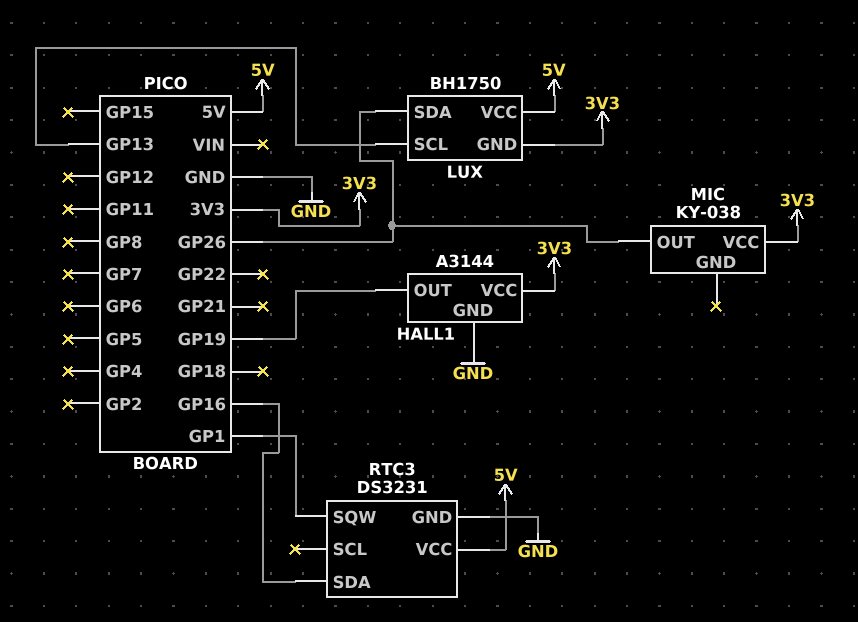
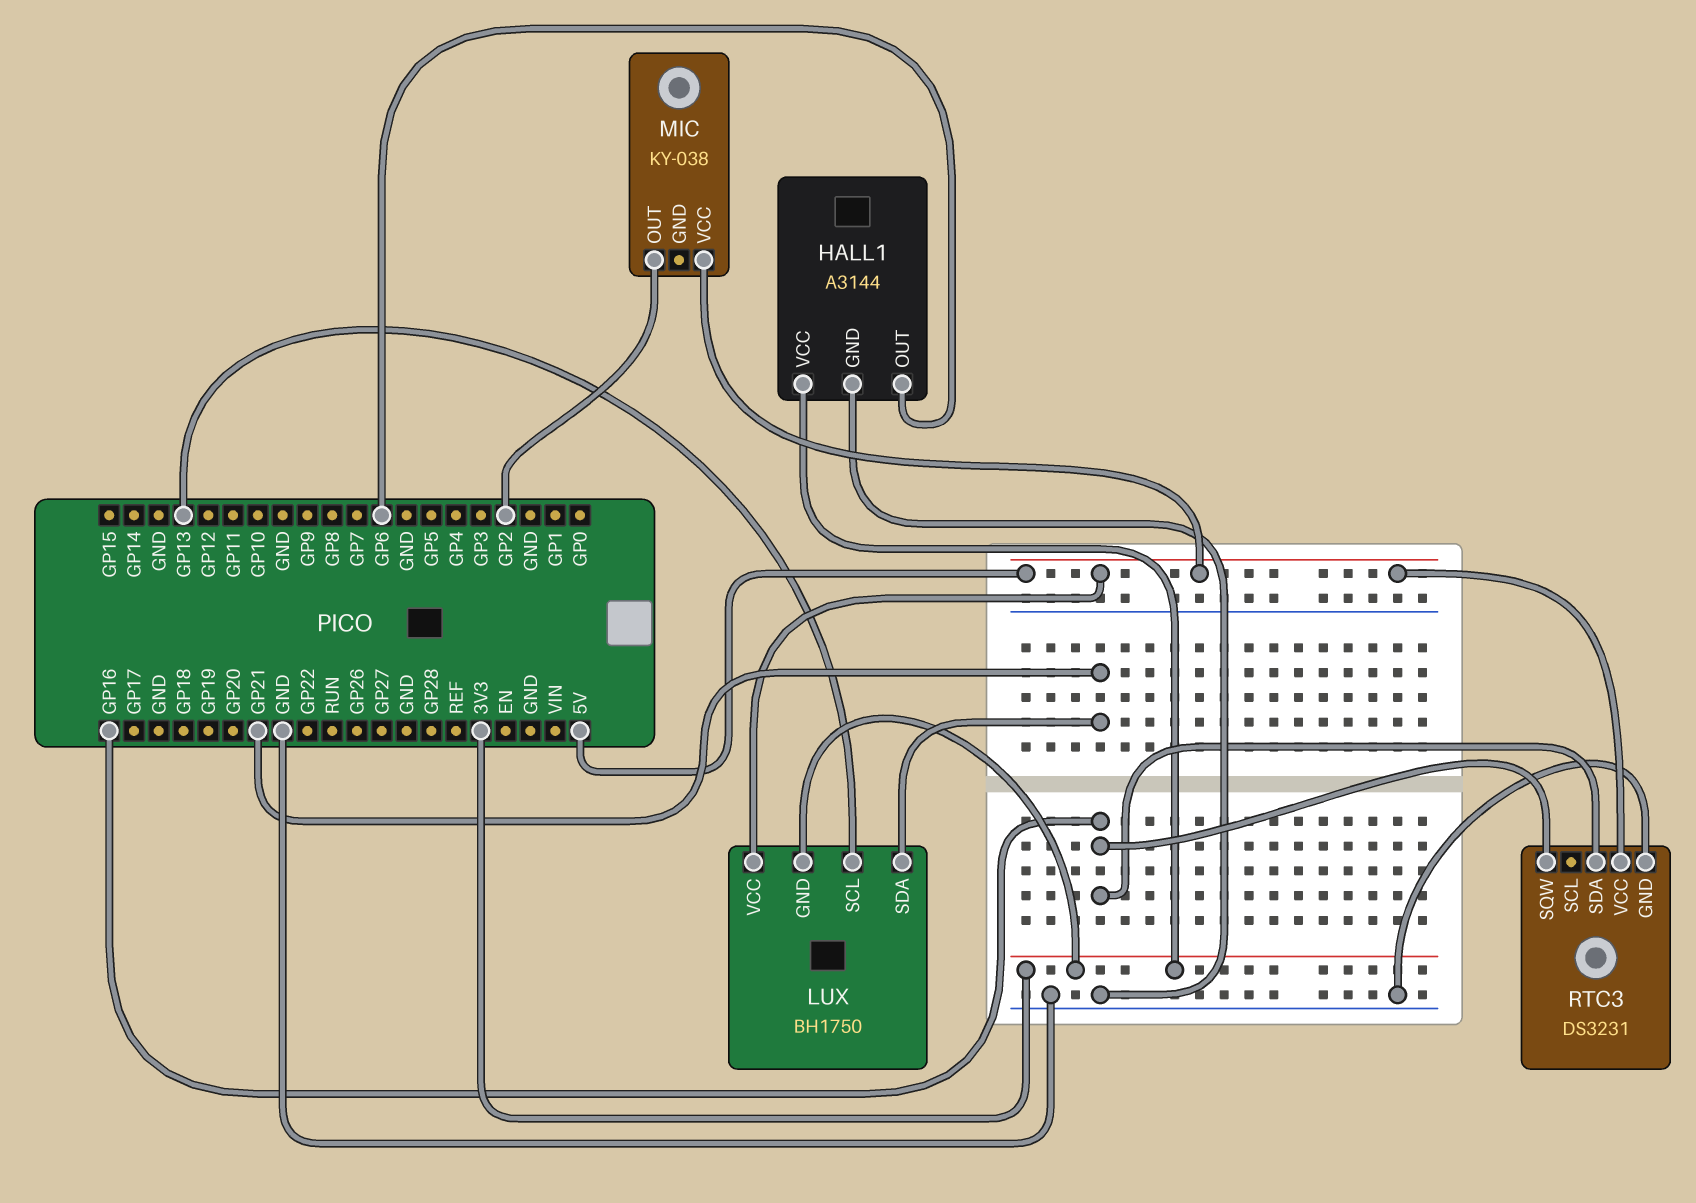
HALL1 pin OUT: GP19 -> GP6
LUX pin SDA: GP26 -> GP21
MIC pin OUT: GP26 -> GP2
MIC pin VCC: 3V3 -> 5V
RTC3 pin SQW: GP1 -> GP16

